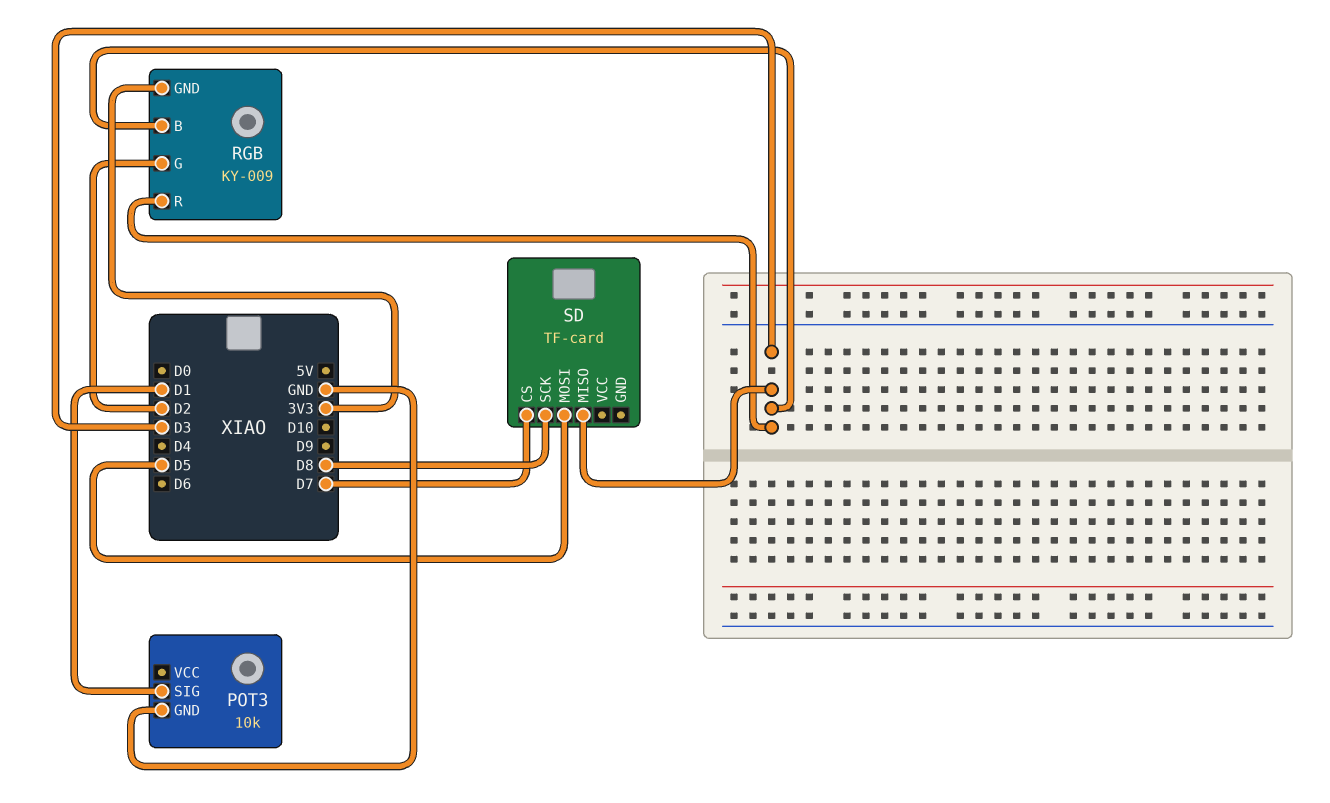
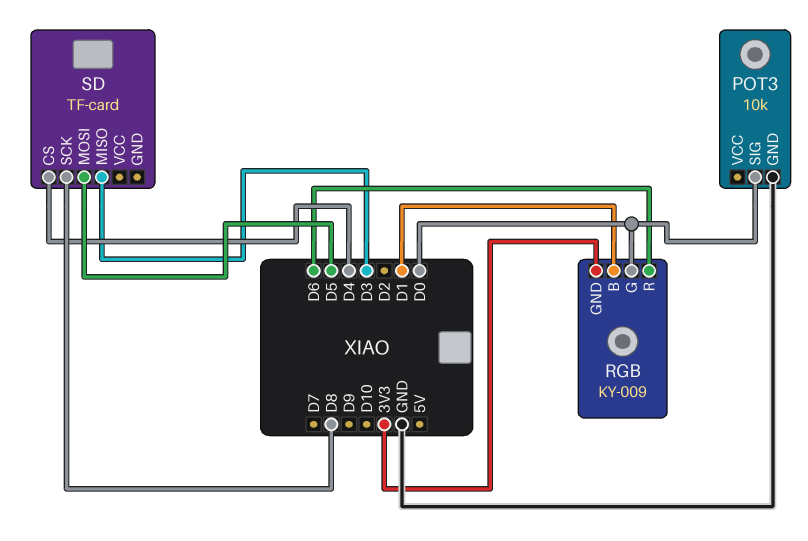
POT3 pin SIG: D1 -> D0
RGB pin B: D3 -> D1
RGB pin G: D2 -> D0
RGB pin R: D3 -> D6
SD pin CS: D7 -> D4

